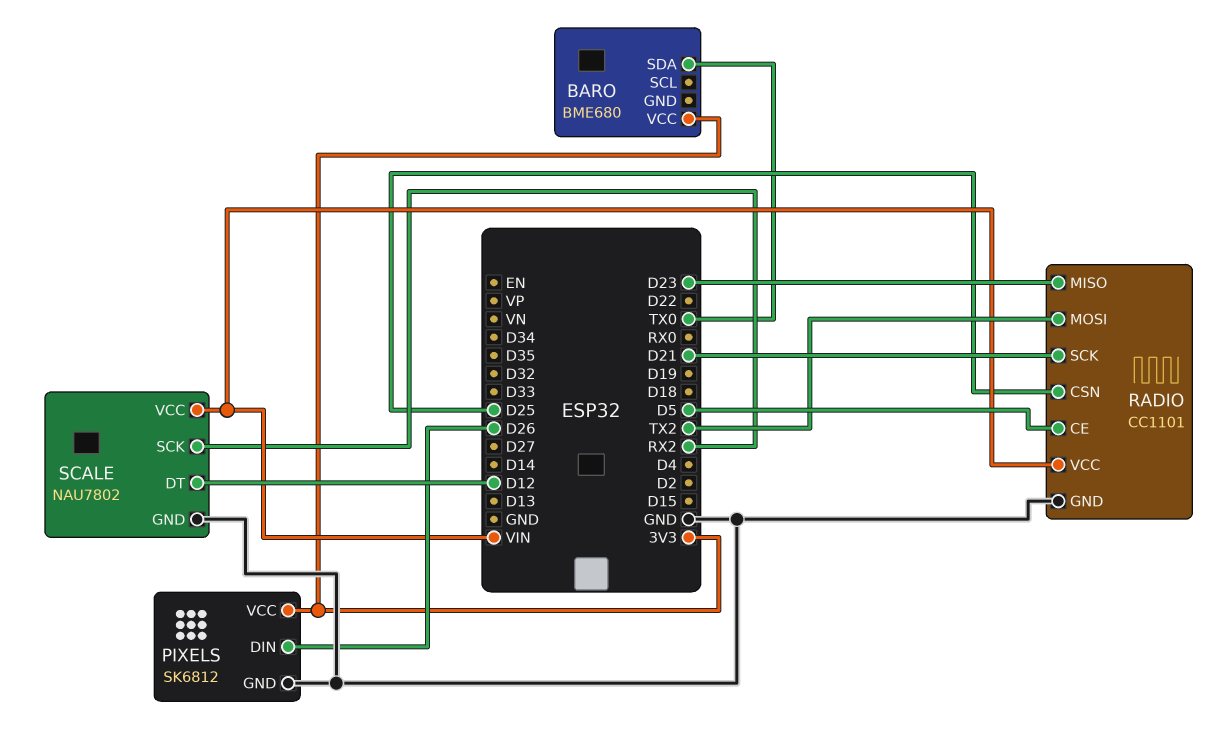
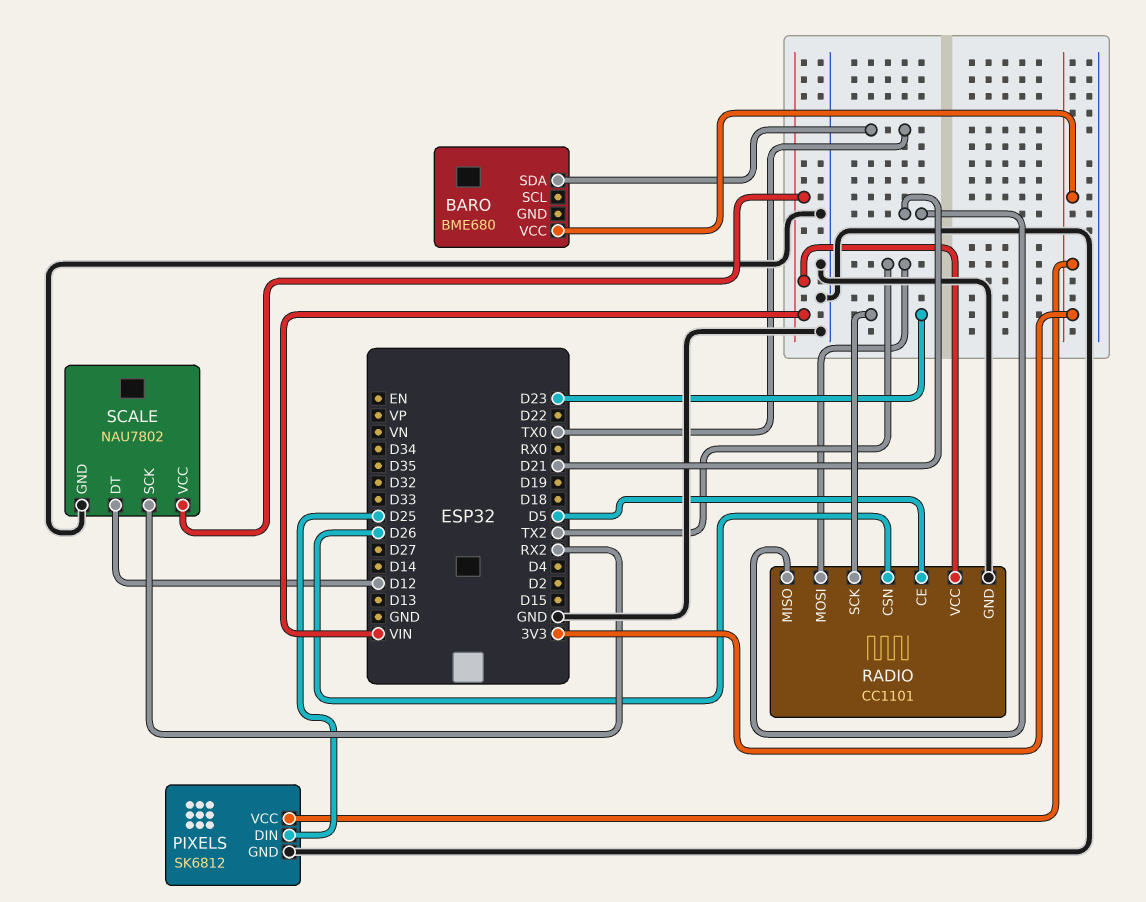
PIXELS pin DIN: D26 -> D25
RADIO pin CSN: D25 -> D26
RADIO pin MISO: D23 -> D21
RADIO pin SCK: D21 -> D23

